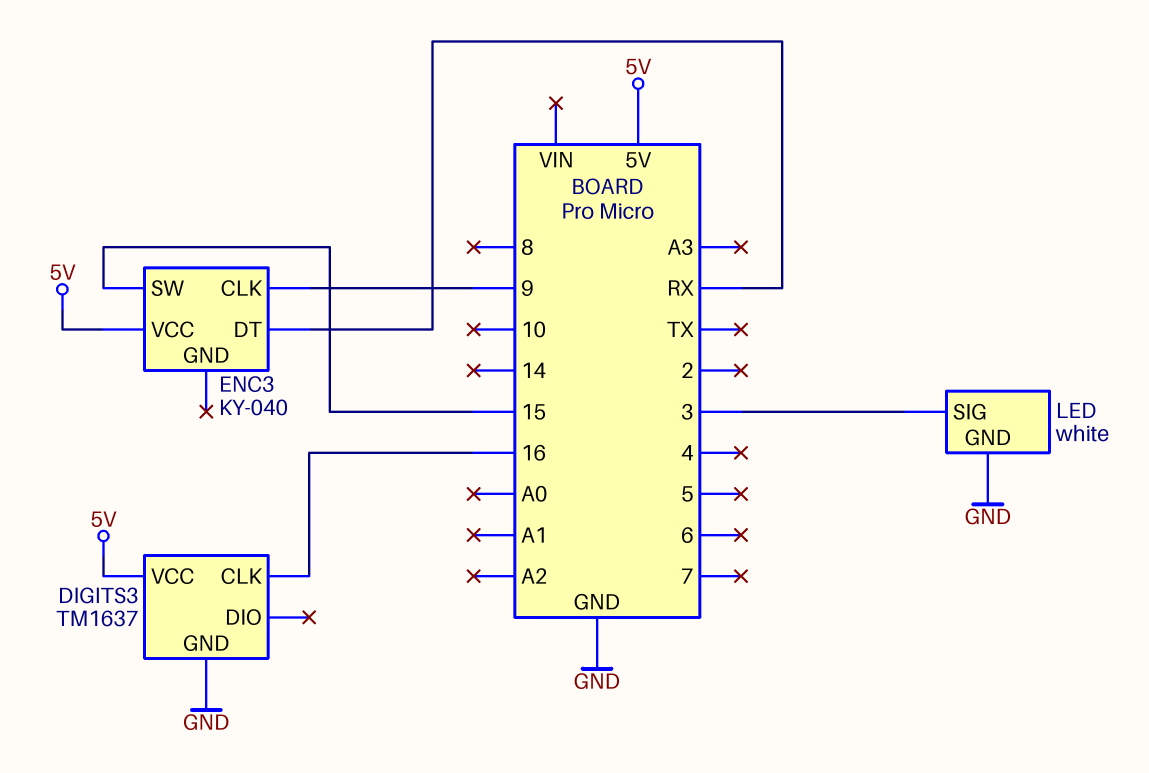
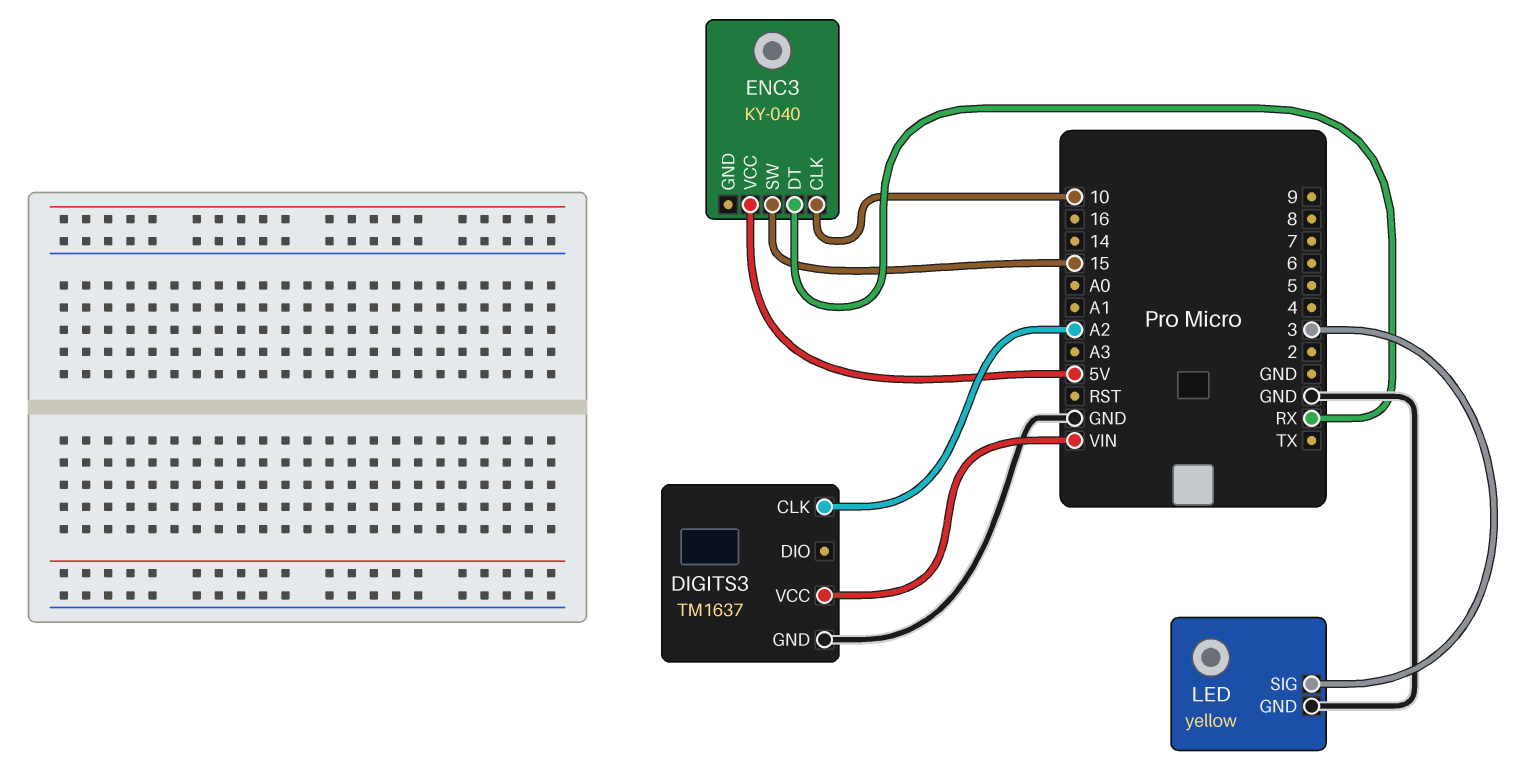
DIGITS3 pin CLK: 16 -> A2
DIGITS3 pin VCC: 5V -> VIN
ENC3 pin CLK: 9 -> 10
LED: white -> yellow

